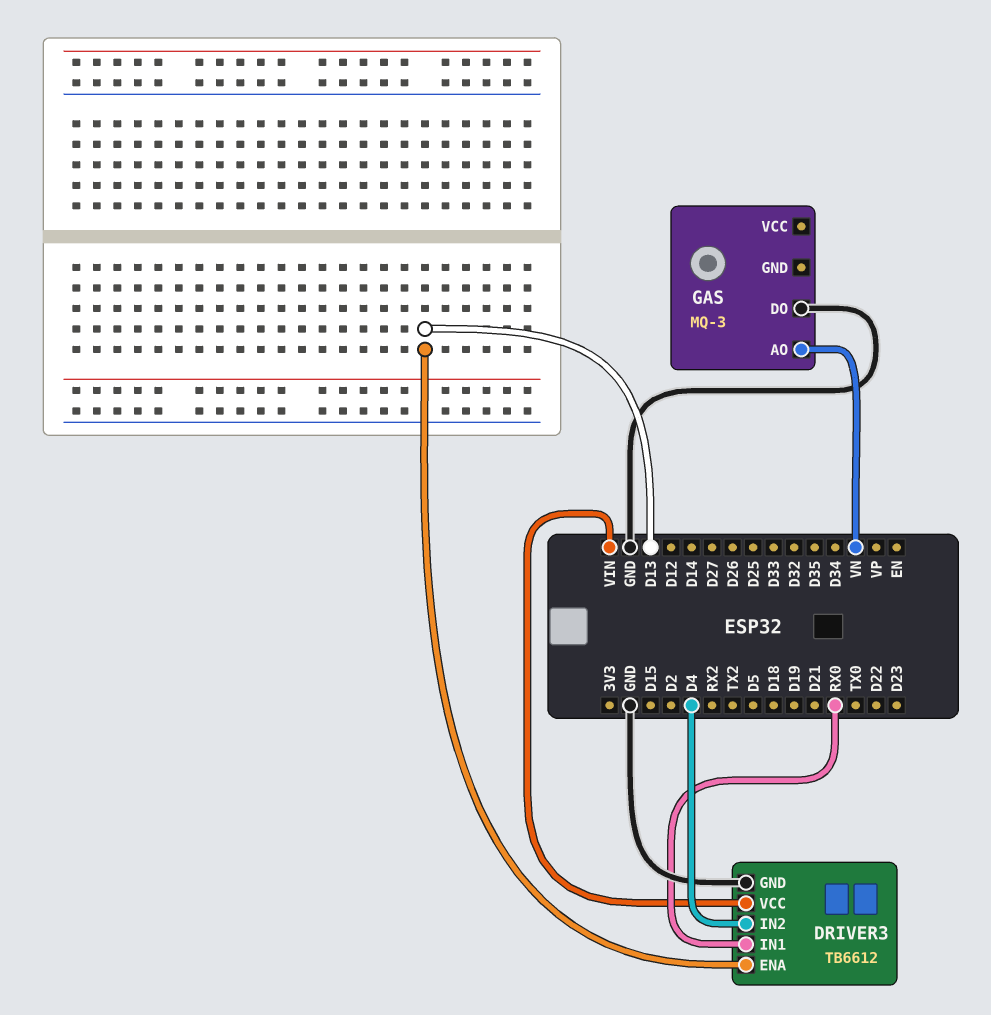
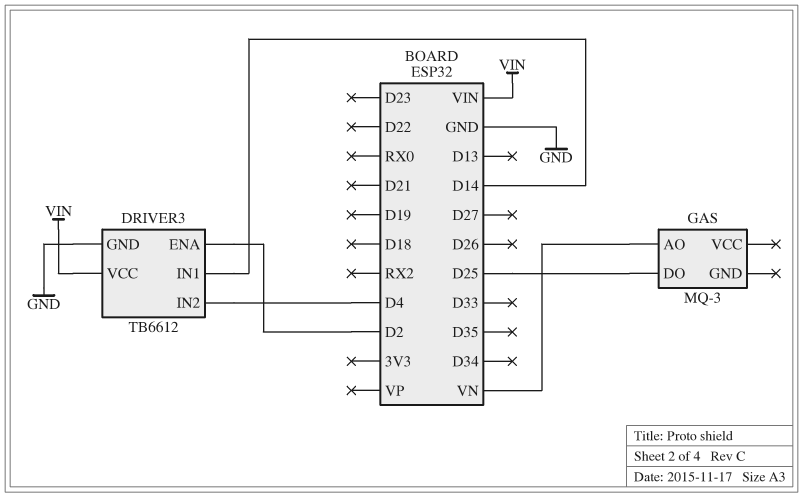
DRIVER3 pin ENA: D13 -> D2
DRIVER3 pin IN1: RX0 -> D14
GAS pin DO: GND -> D25

